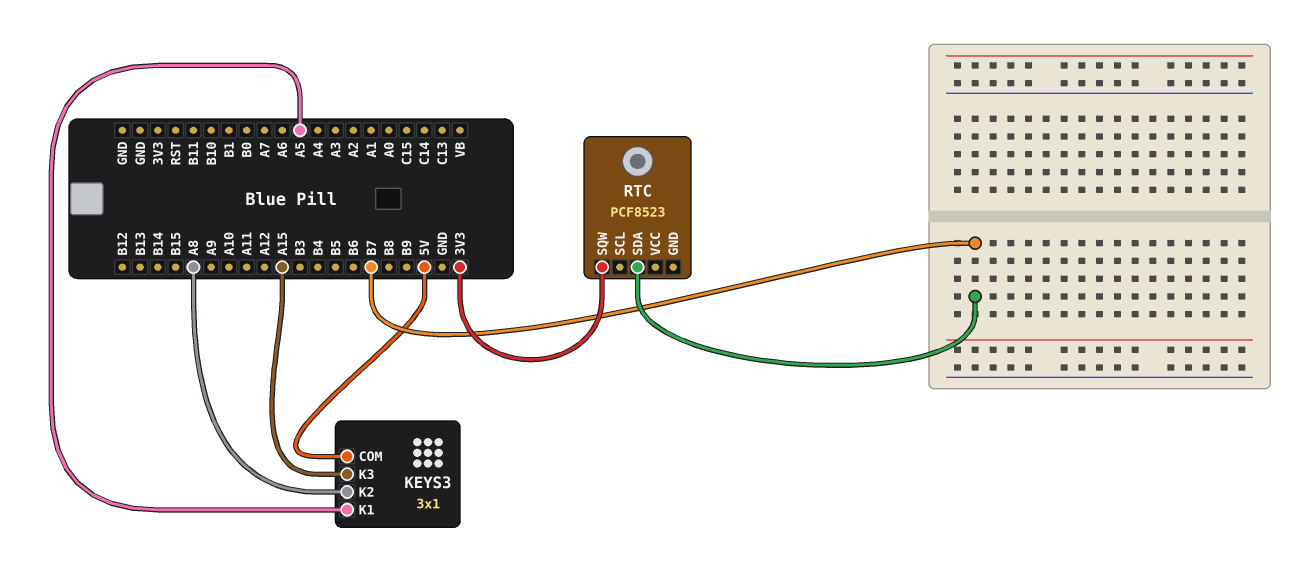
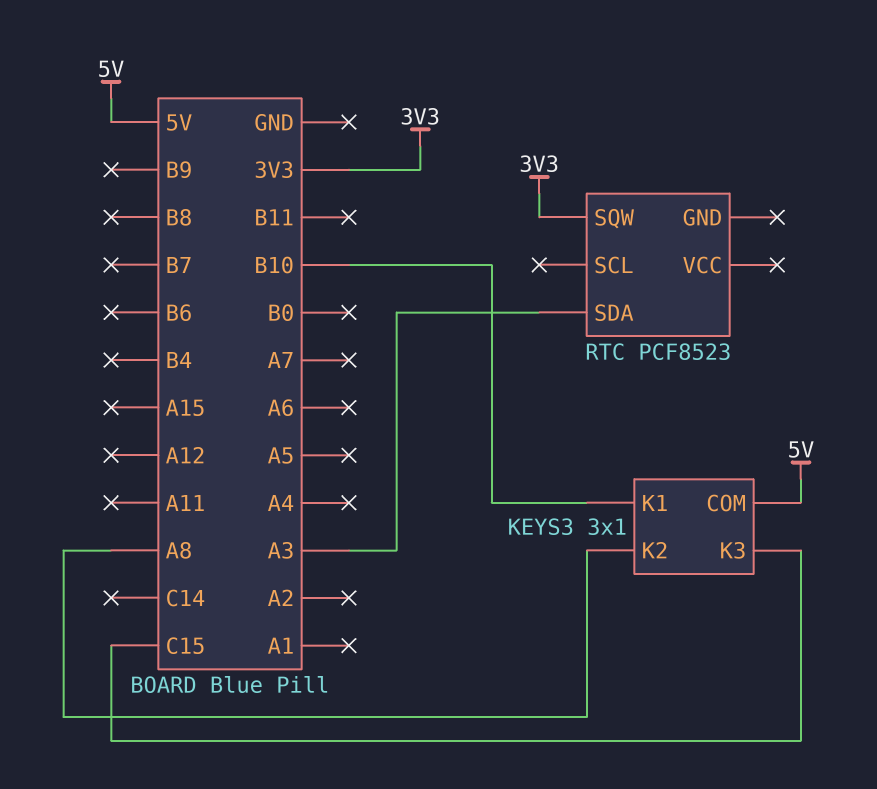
KEYS3 pin K1: A5 -> B10
KEYS3 pin K3: A15 -> C15
RTC pin SDA: B7 -> A3

